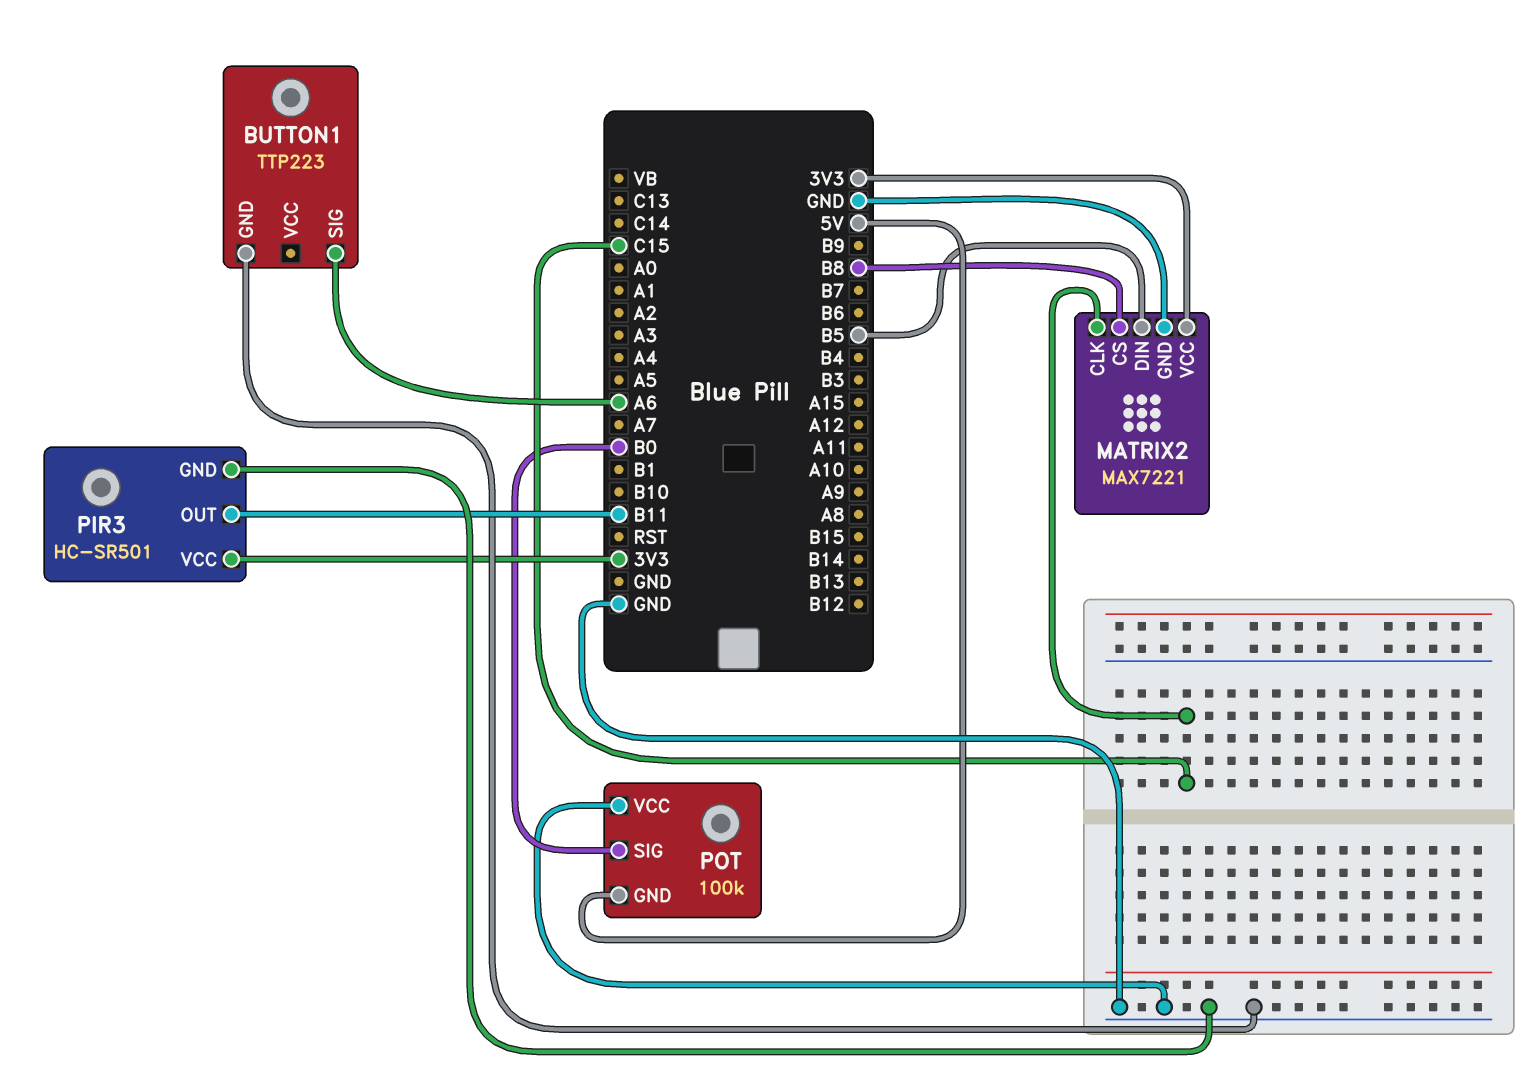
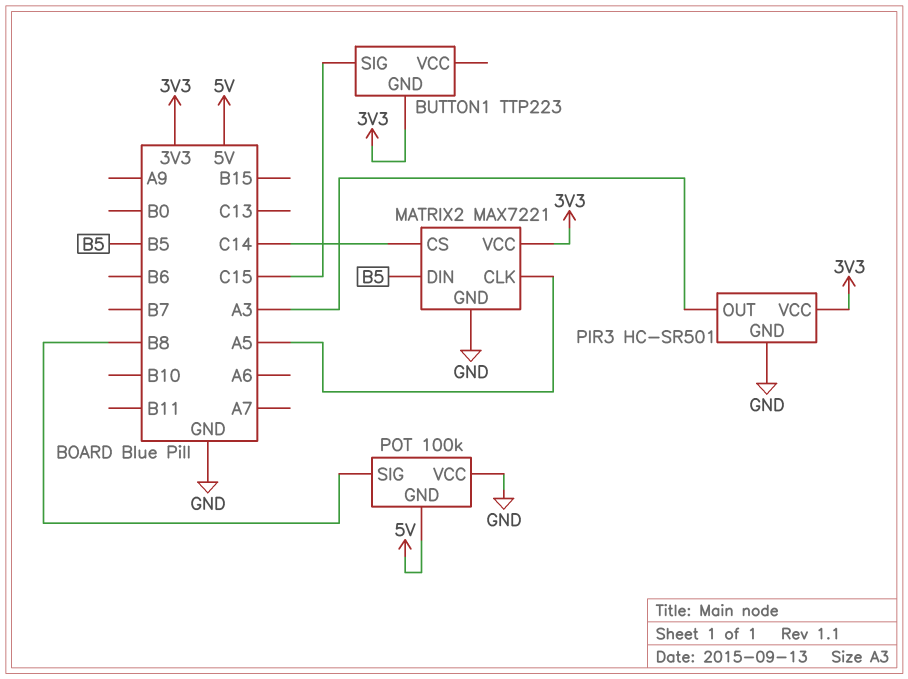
BUTTON1 pin GND: GND -> 3V3
BUTTON1 pin SIG: A6 -> C15
MATRIX2 pin CLK: C15 -> A5
MATRIX2 pin CS: B8 -> C14
PIR3 pin OUT: B11 -> A3
POT pin SIG: B0 -> B8

